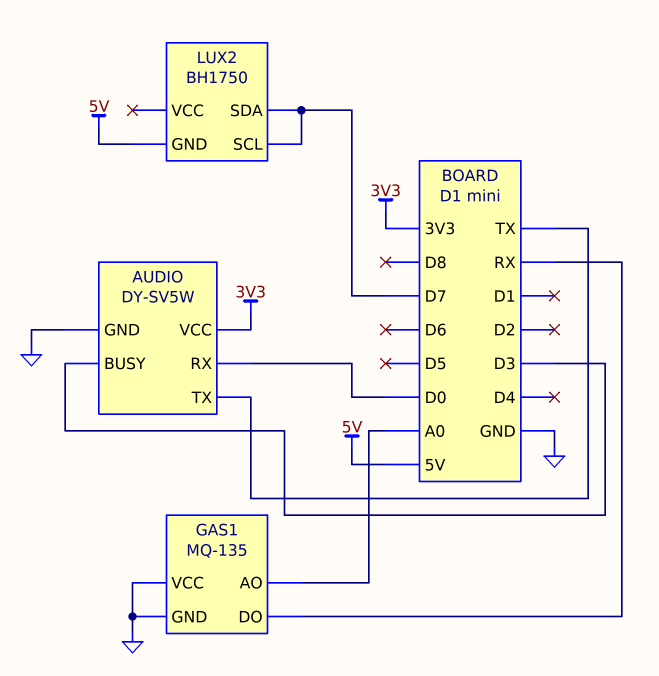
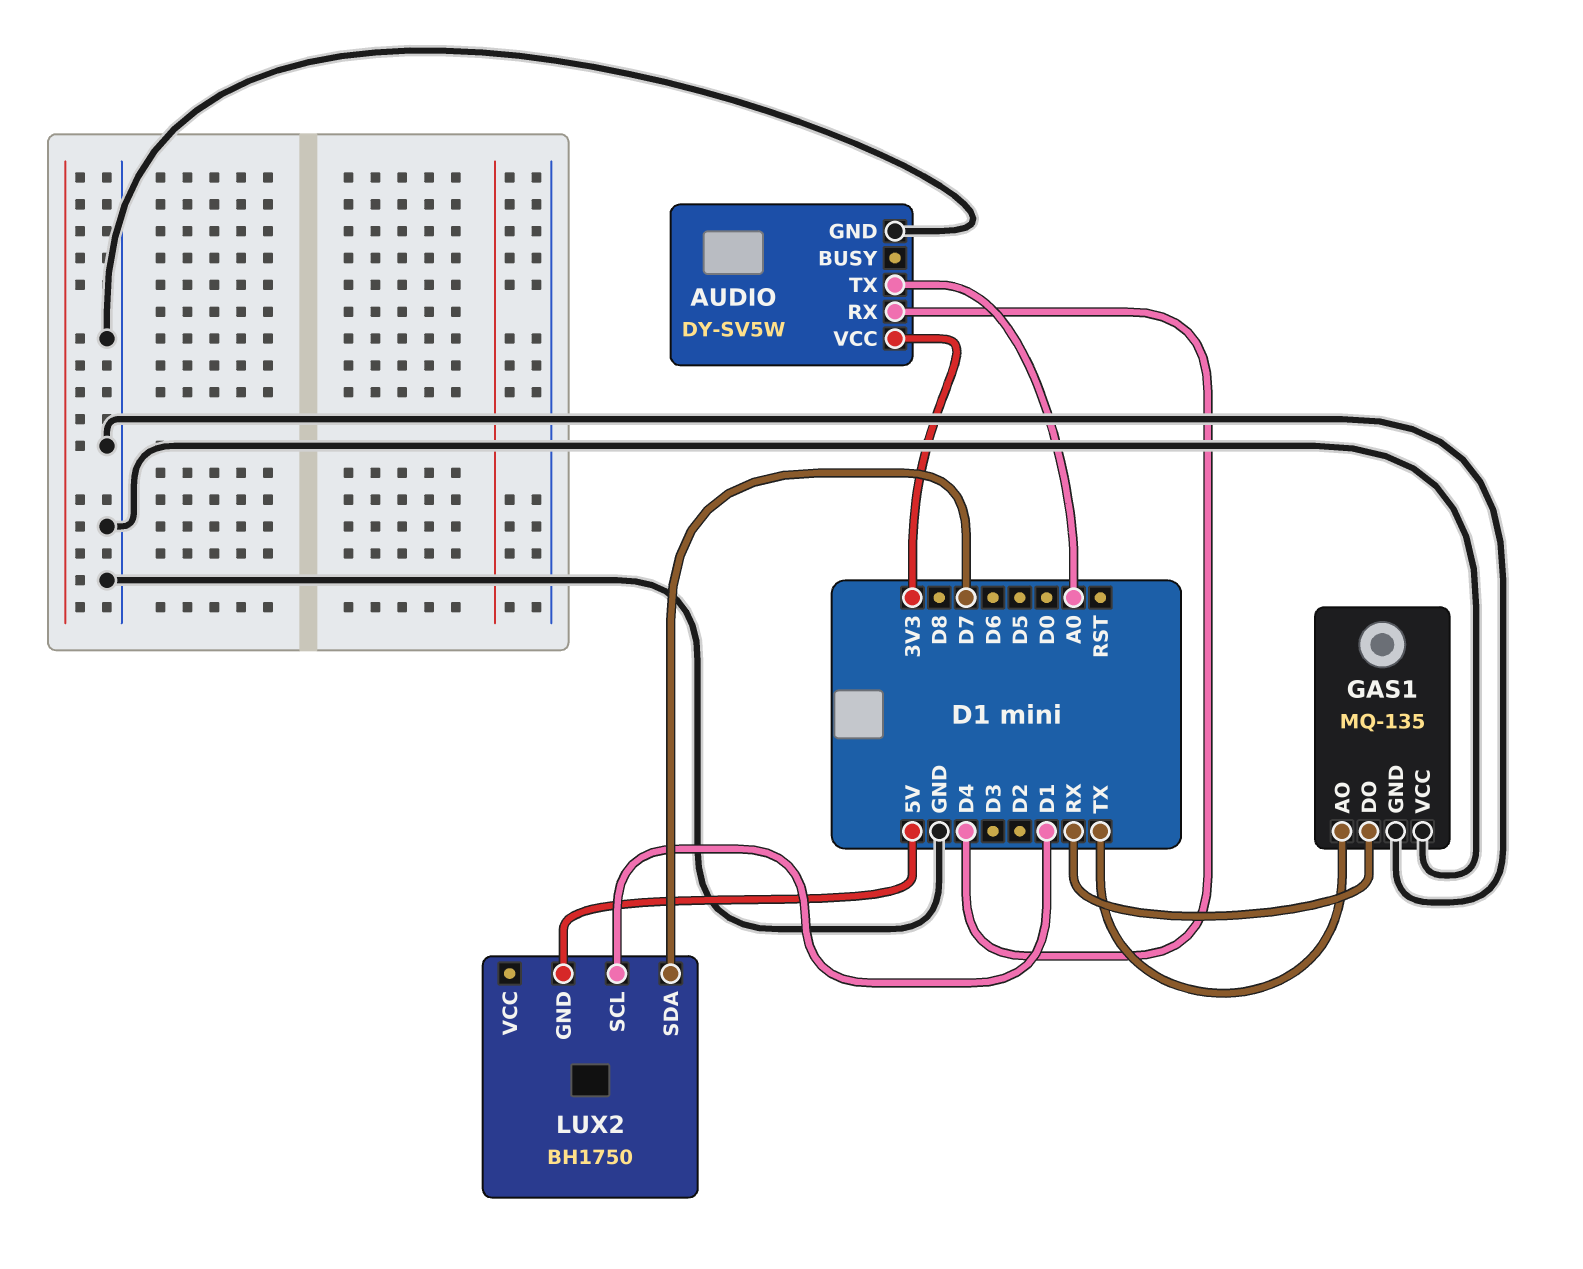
AUDIO pin BUSY: D3 -> none
AUDIO pin RX: D0 -> D4
AUDIO pin TX: TX -> A0
GAS1 pin AO: A0 -> TX
LUX2 pin SCL: D7 -> D1

